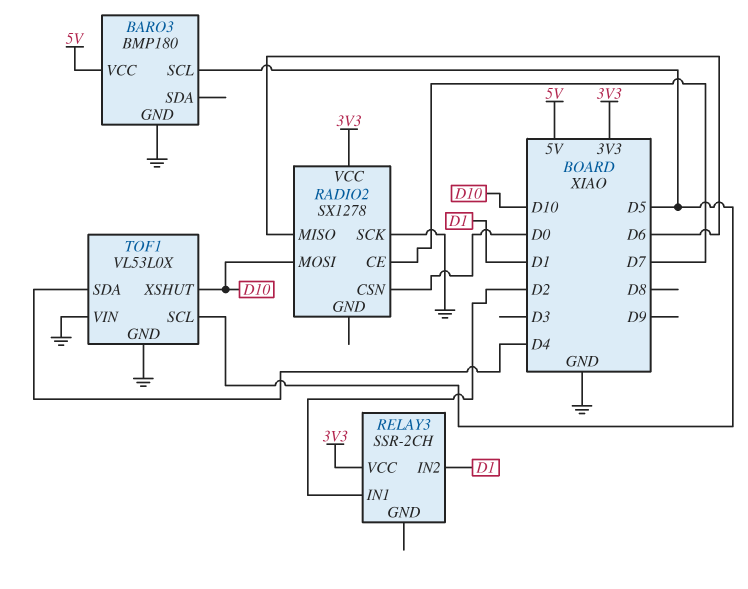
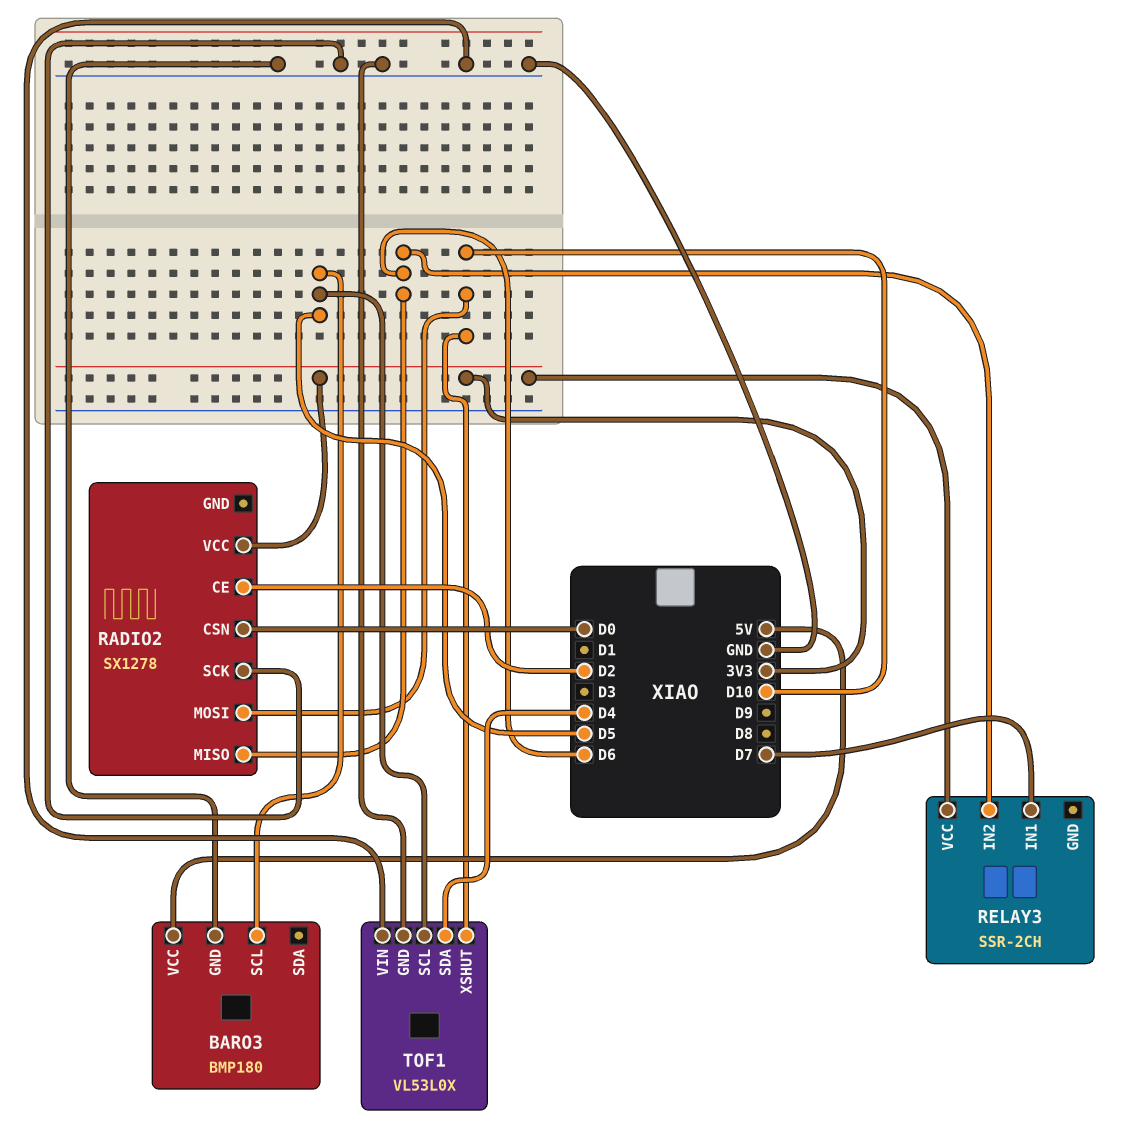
RADIO2 pin CE: D7 -> D2
RELAY3 pin IN1: D2 -> D7
RELAY3 pin IN2: D1 -> D6

